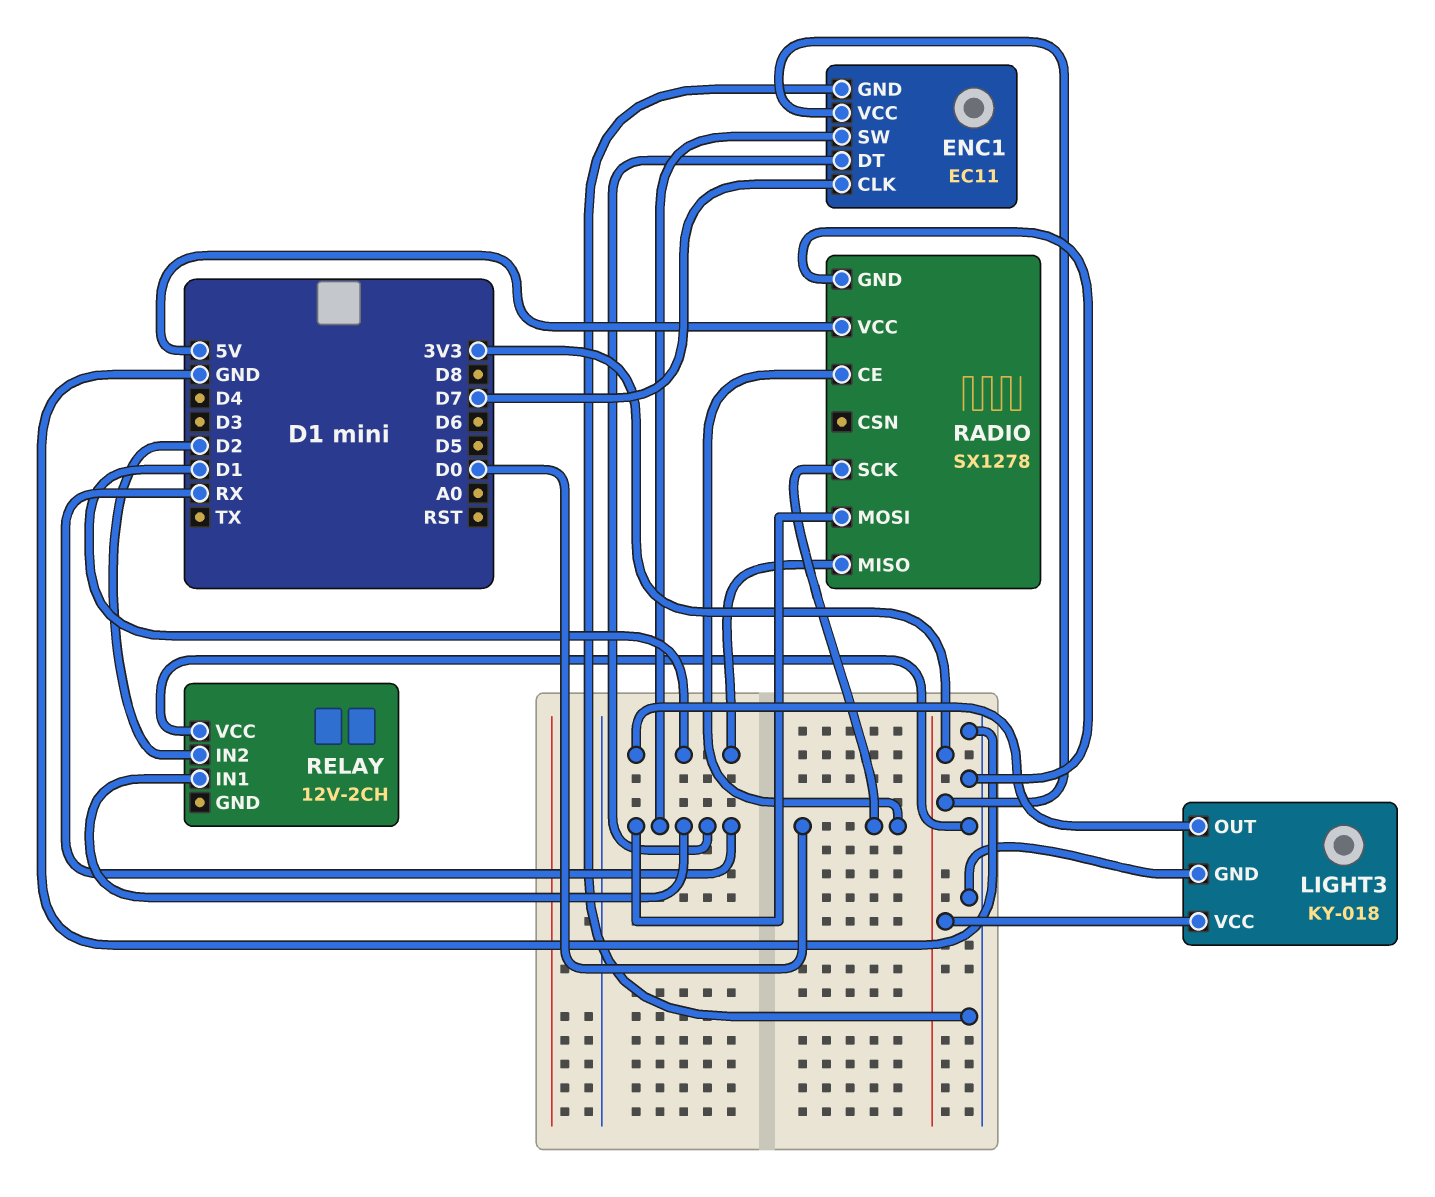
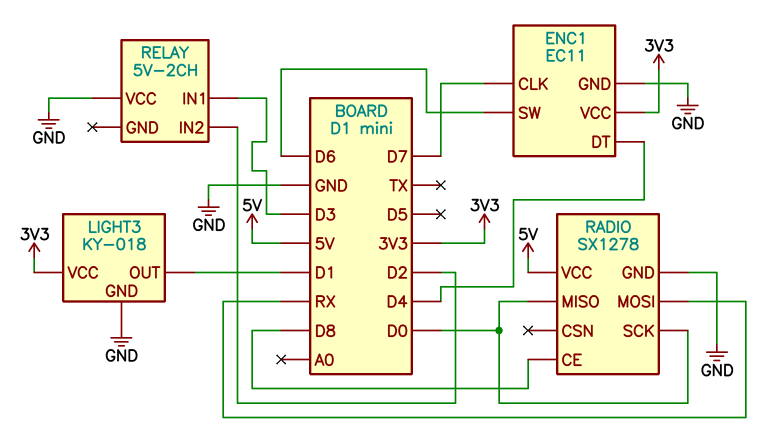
ENC1 pin DT: RX -> D4
ENC1 pin SW: RX -> D6
RADIO pin CE: D0 -> D8
RADIO pin MISO: D1 -> D0
RELAY: 12V-2CH -> 5V-2CH
RELAY pin IN1: RX -> D3

